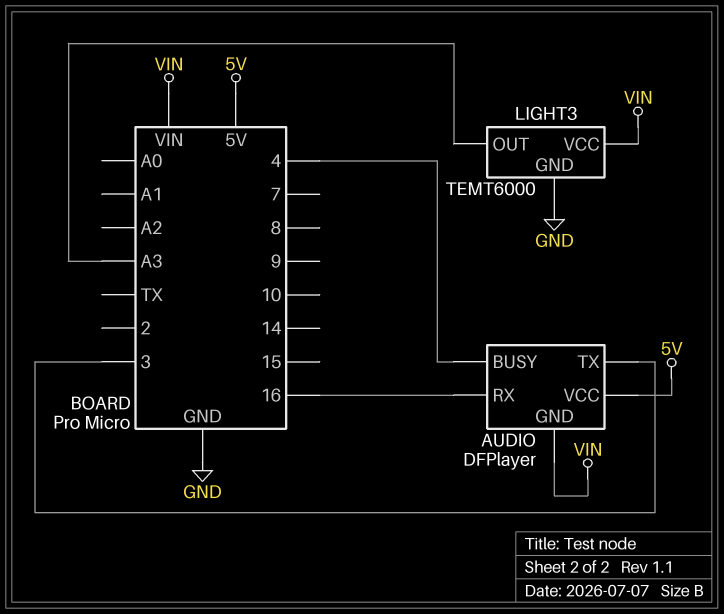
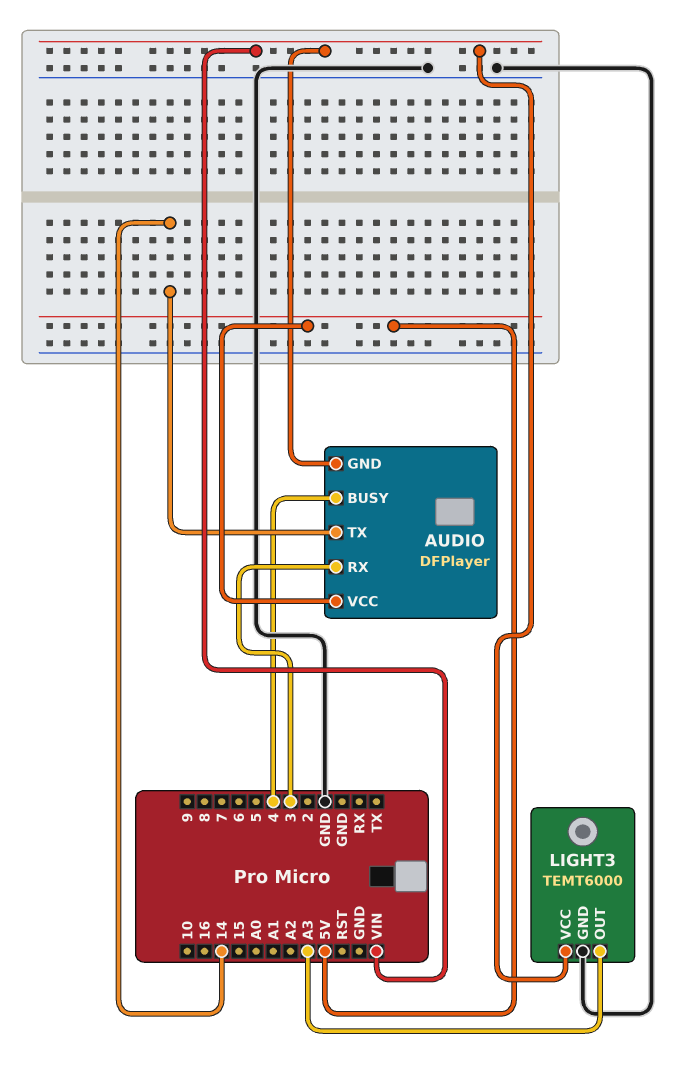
AUDIO pin RX: 16 -> 3
AUDIO pin TX: 3 -> 14

